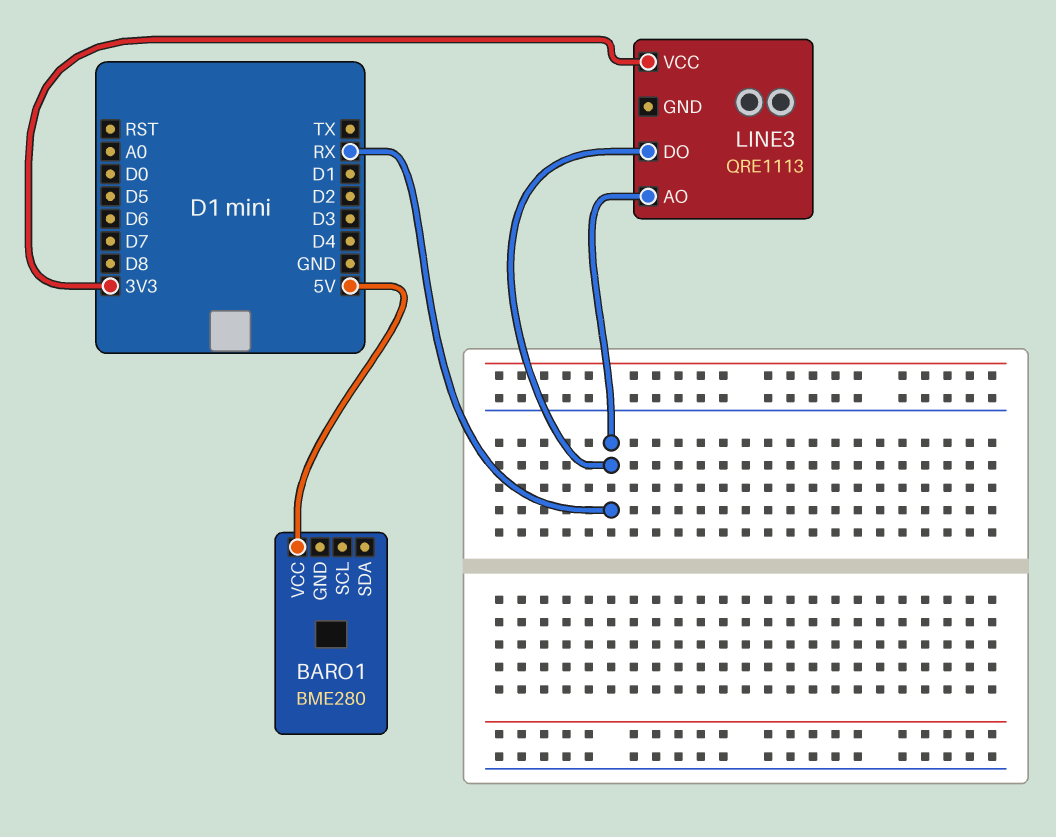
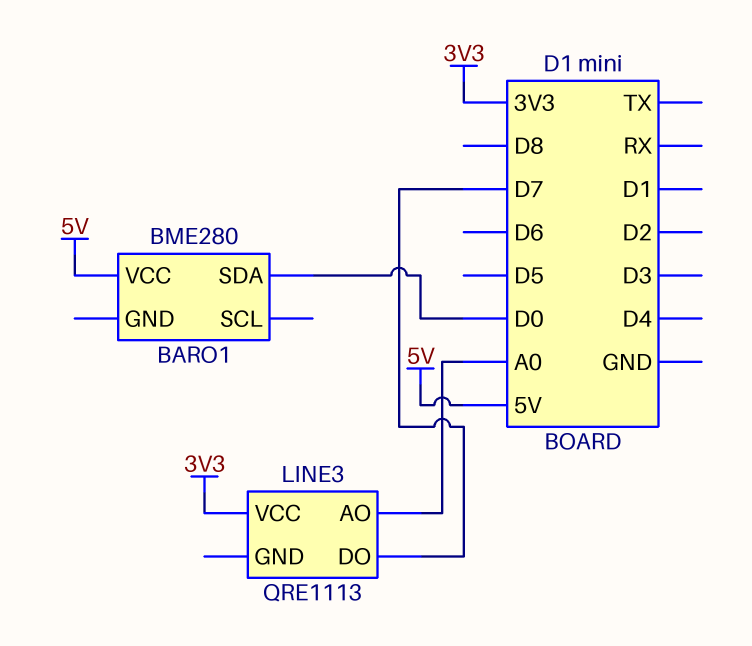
BARO1 pin SDA: none -> D0
LINE3 pin AO: RX -> A0
LINE3 pin DO: RX -> D7

